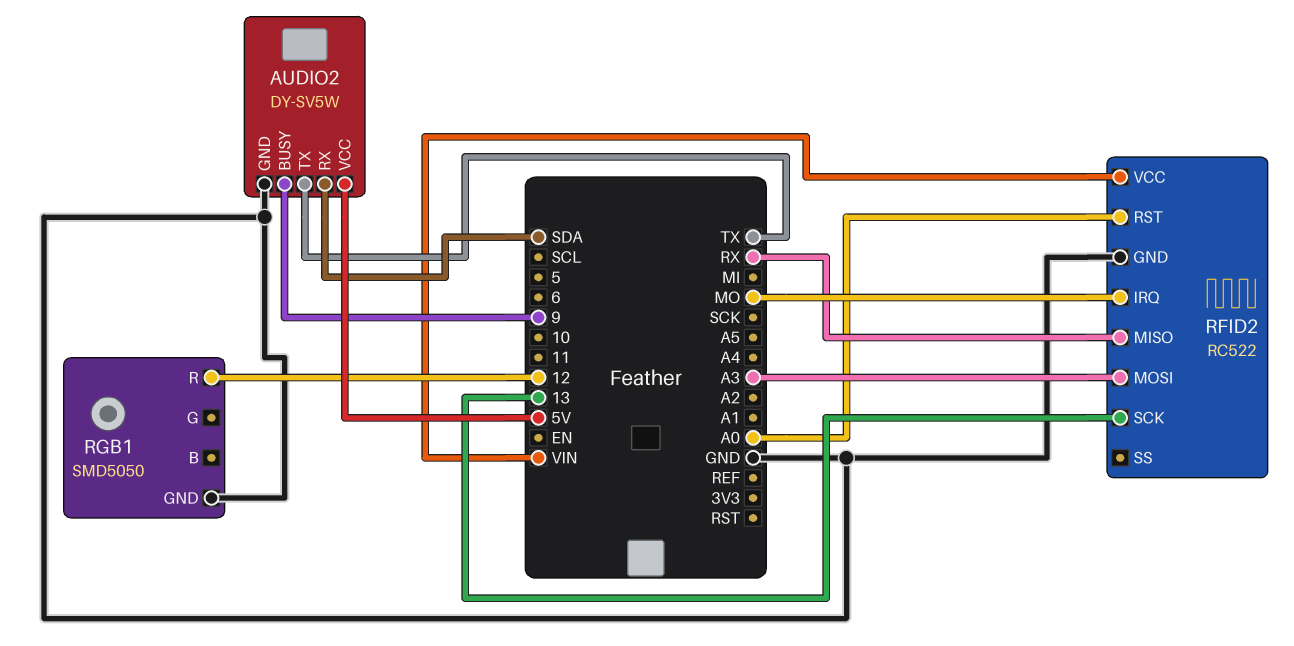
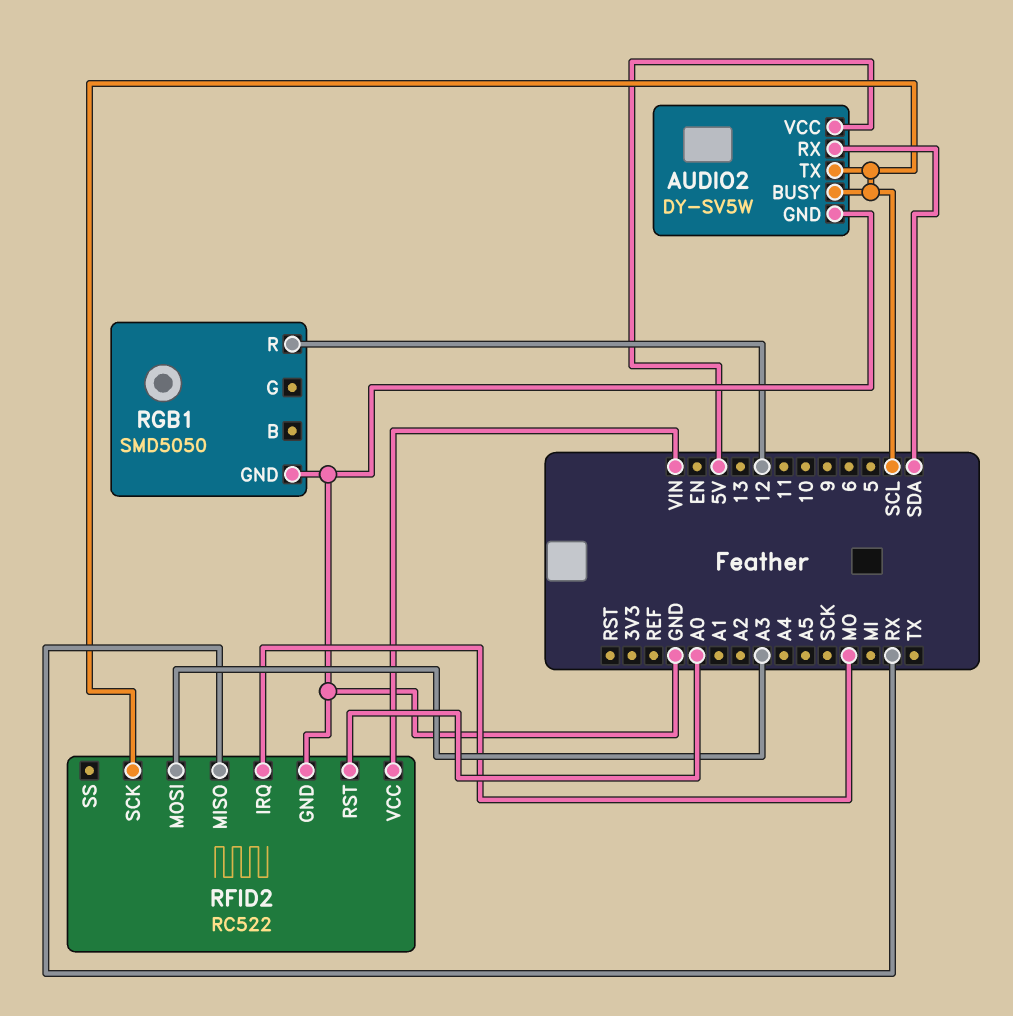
AUDIO2 pin BUSY: 9 -> SCL
AUDIO2 pin TX: TX -> SCL
RFID2 pin SCK: 13 -> SCL

